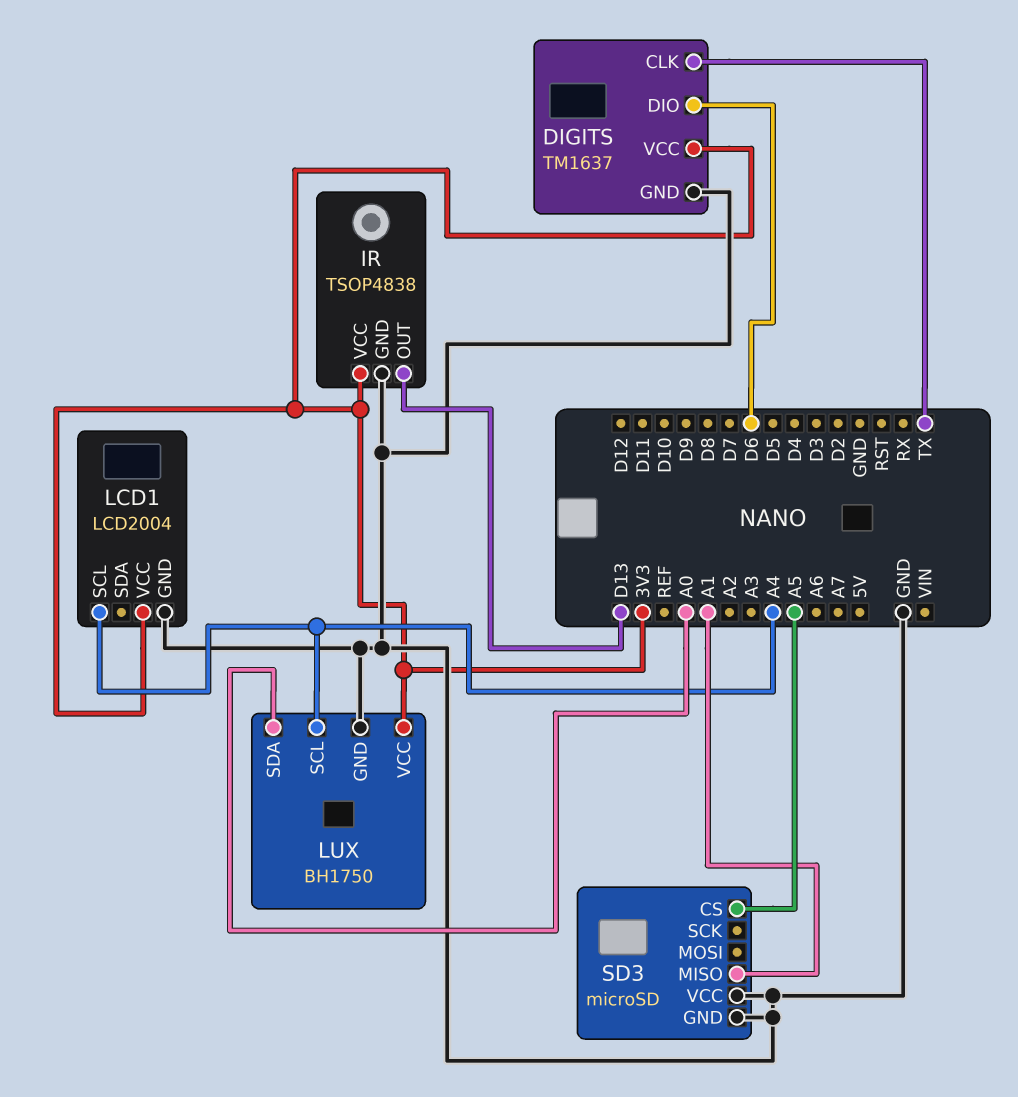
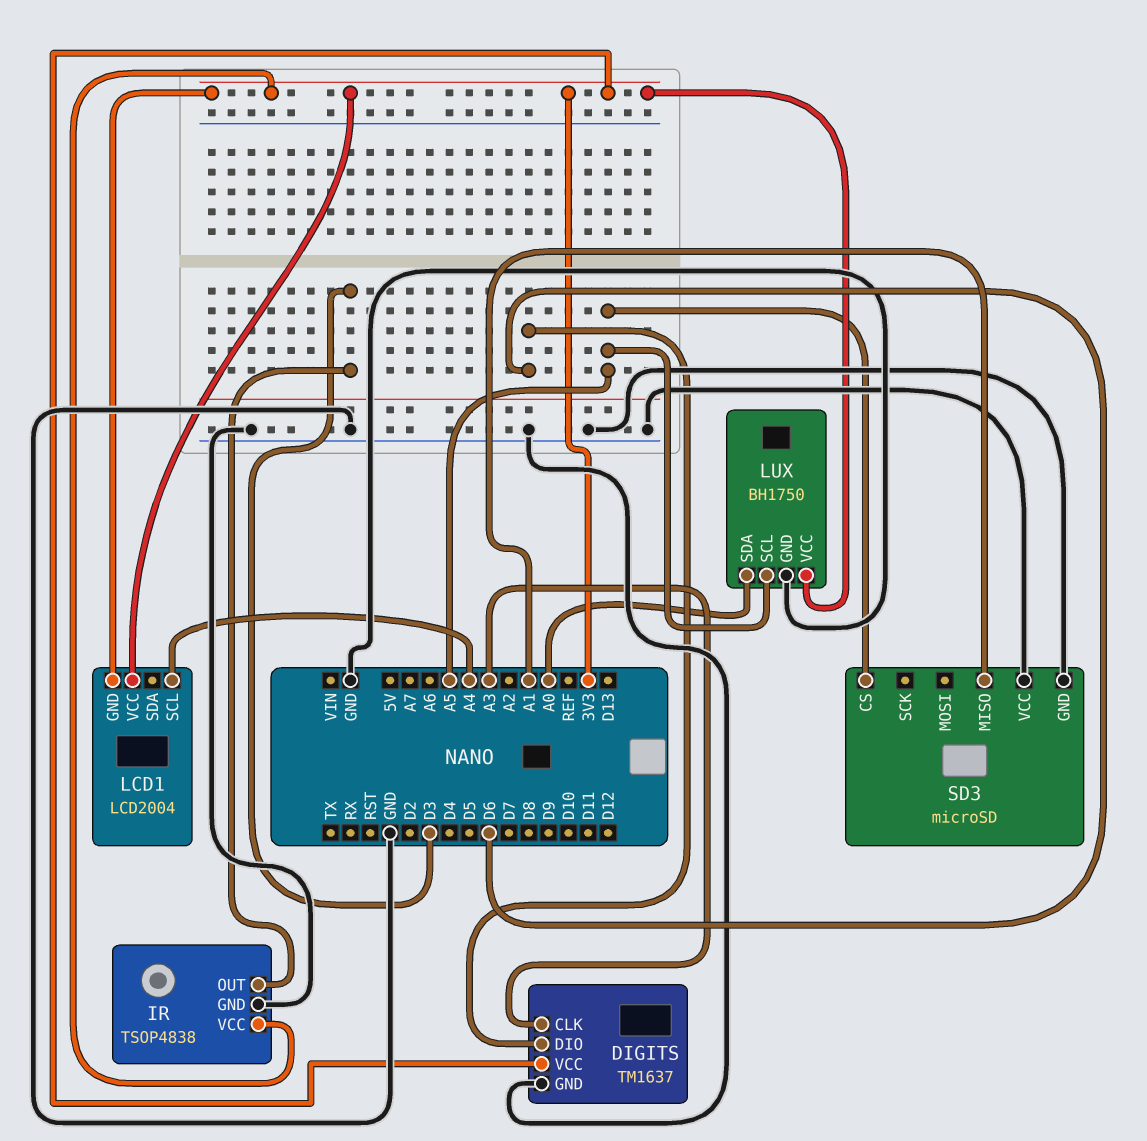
DIGITS pin CLK: TX -> A3
IR pin OUT: D13 -> D3
LCD1 pin GND: GND -> 3V3
LUX pin SCL: A4 -> A5

